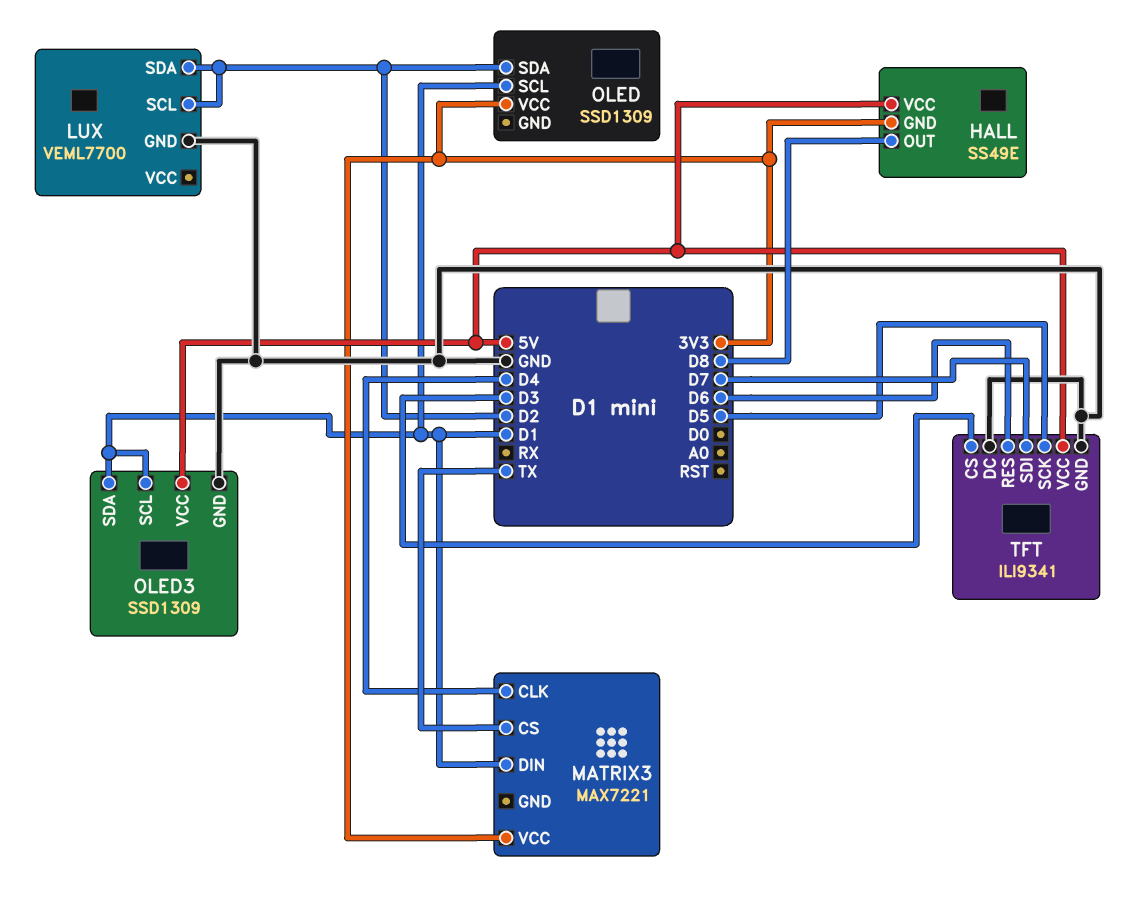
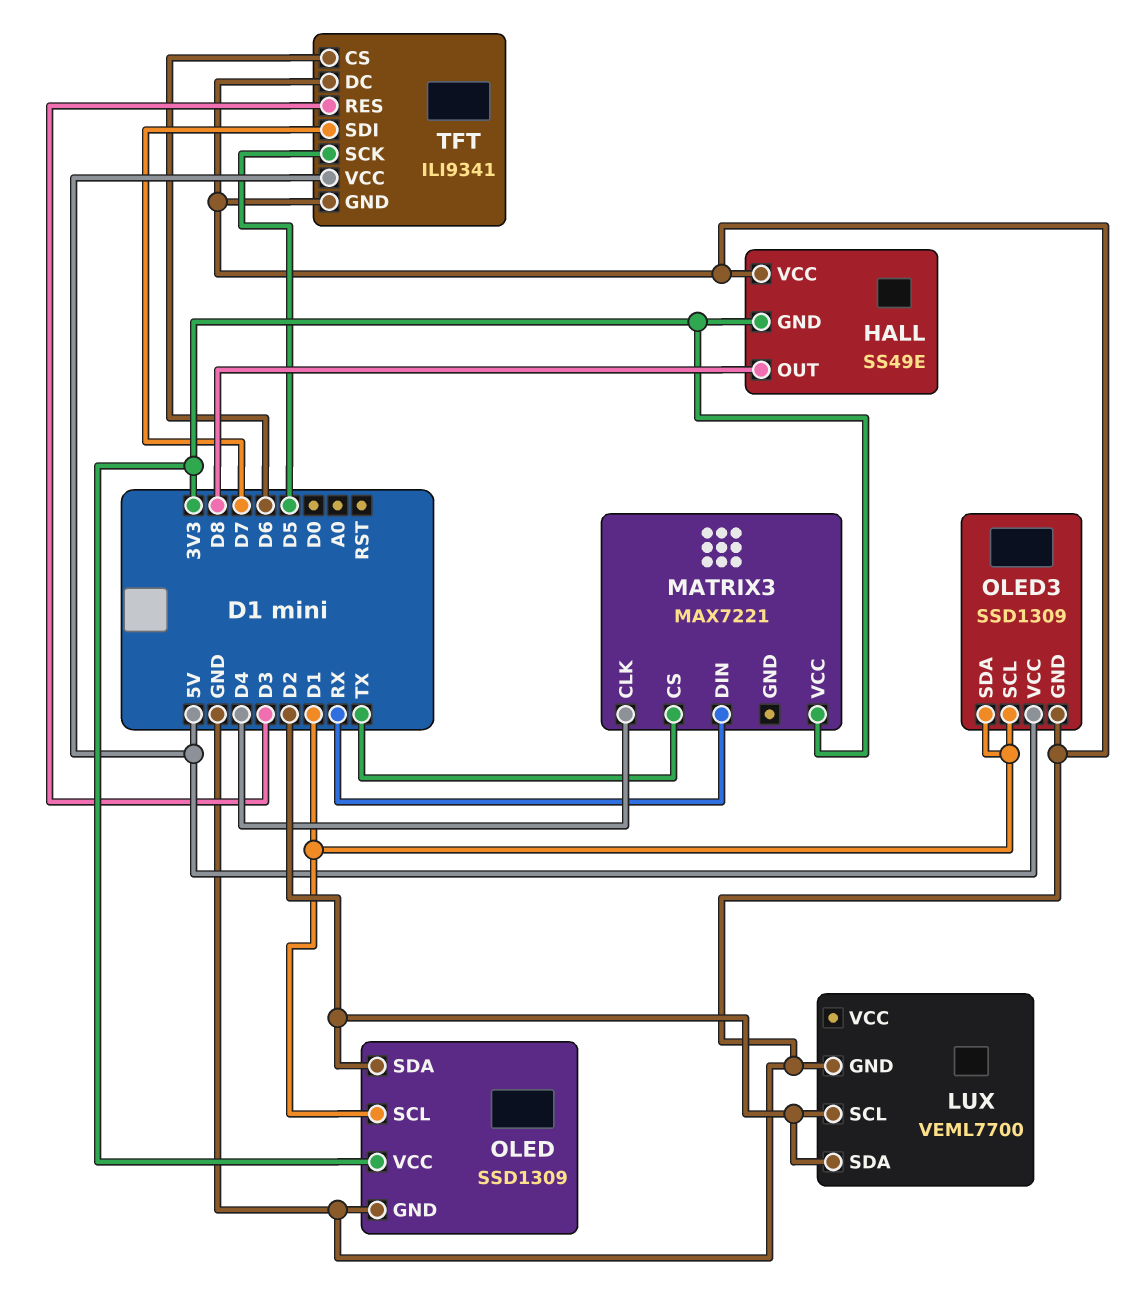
HALL pin VCC: 5V -> GND
MATRIX3 pin DIN: D1 -> RX
OLED pin GND: none -> GND
TFT pin CS: D3 -> D6
TFT pin RES: D6 -> D3

